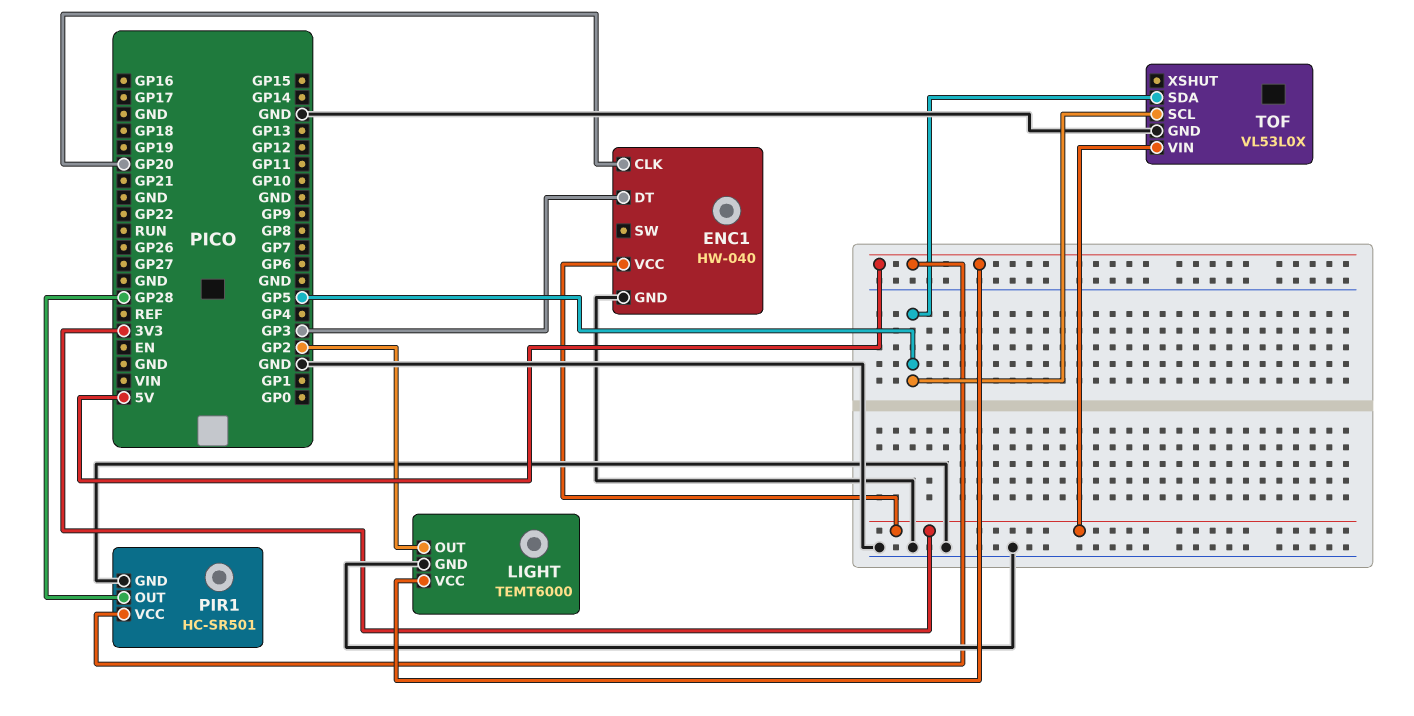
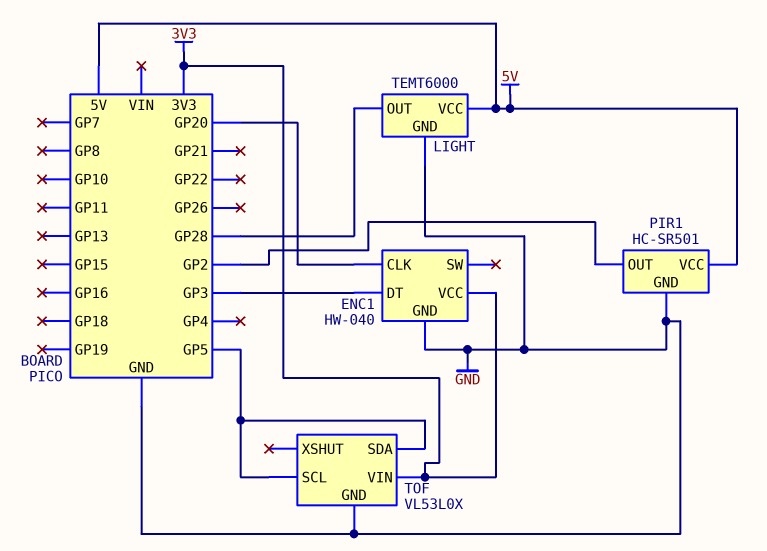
LIGHT pin OUT: GP2 -> GP28
PIR1 pin OUT: GP28 -> GP2

